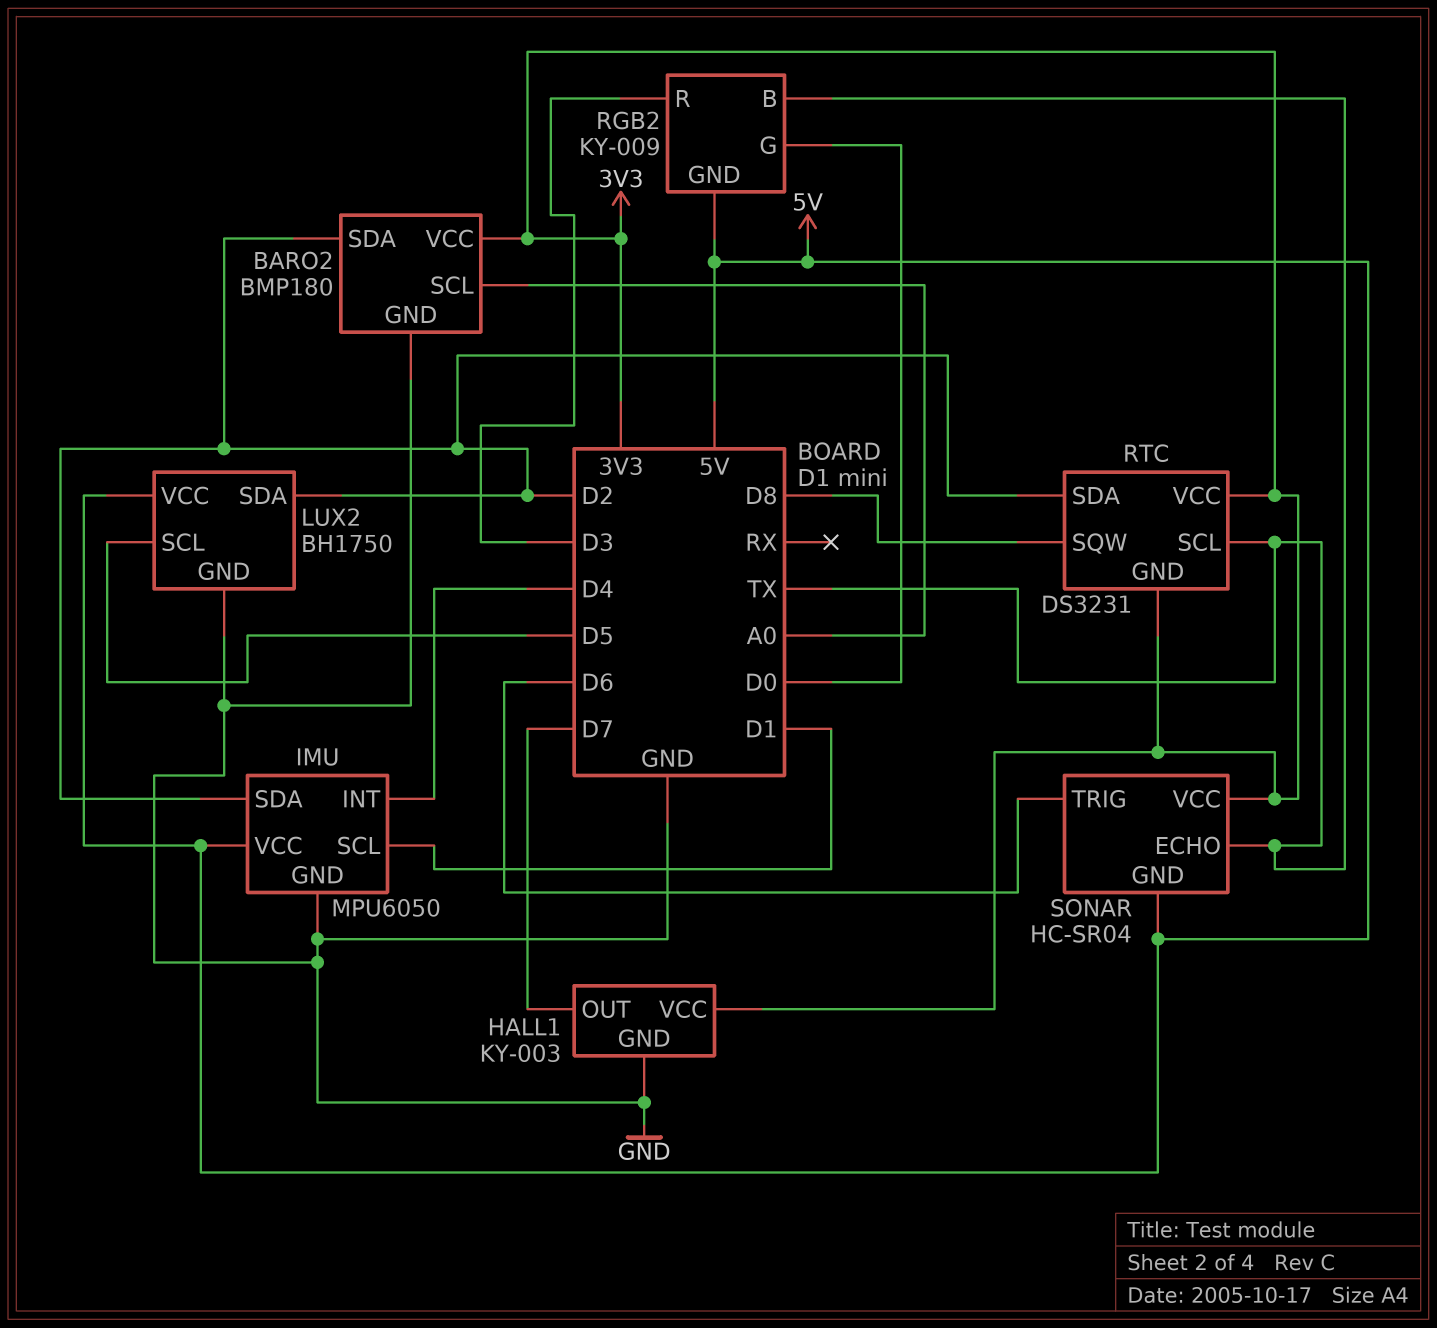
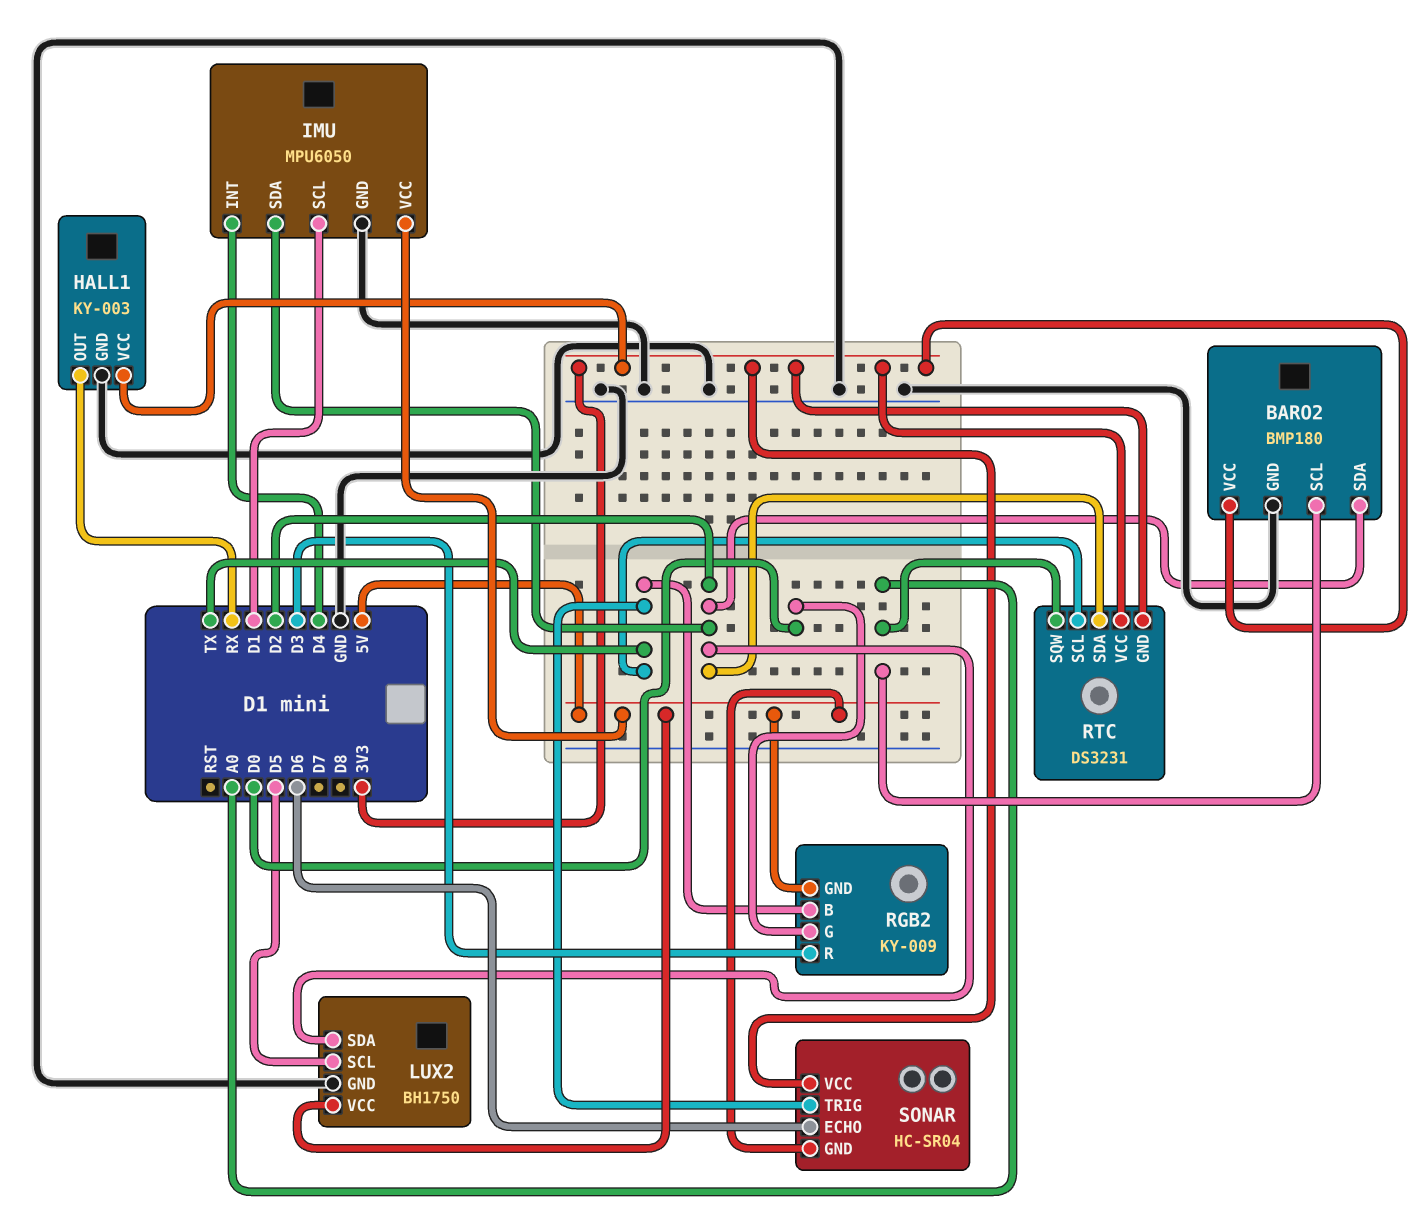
HALL1 pin OUT: D7 -> RX
RTC pin SQW: D8 -> A0
SONAR pin ECHO: TX -> D6
SONAR pin TRIG: D6 -> TX

